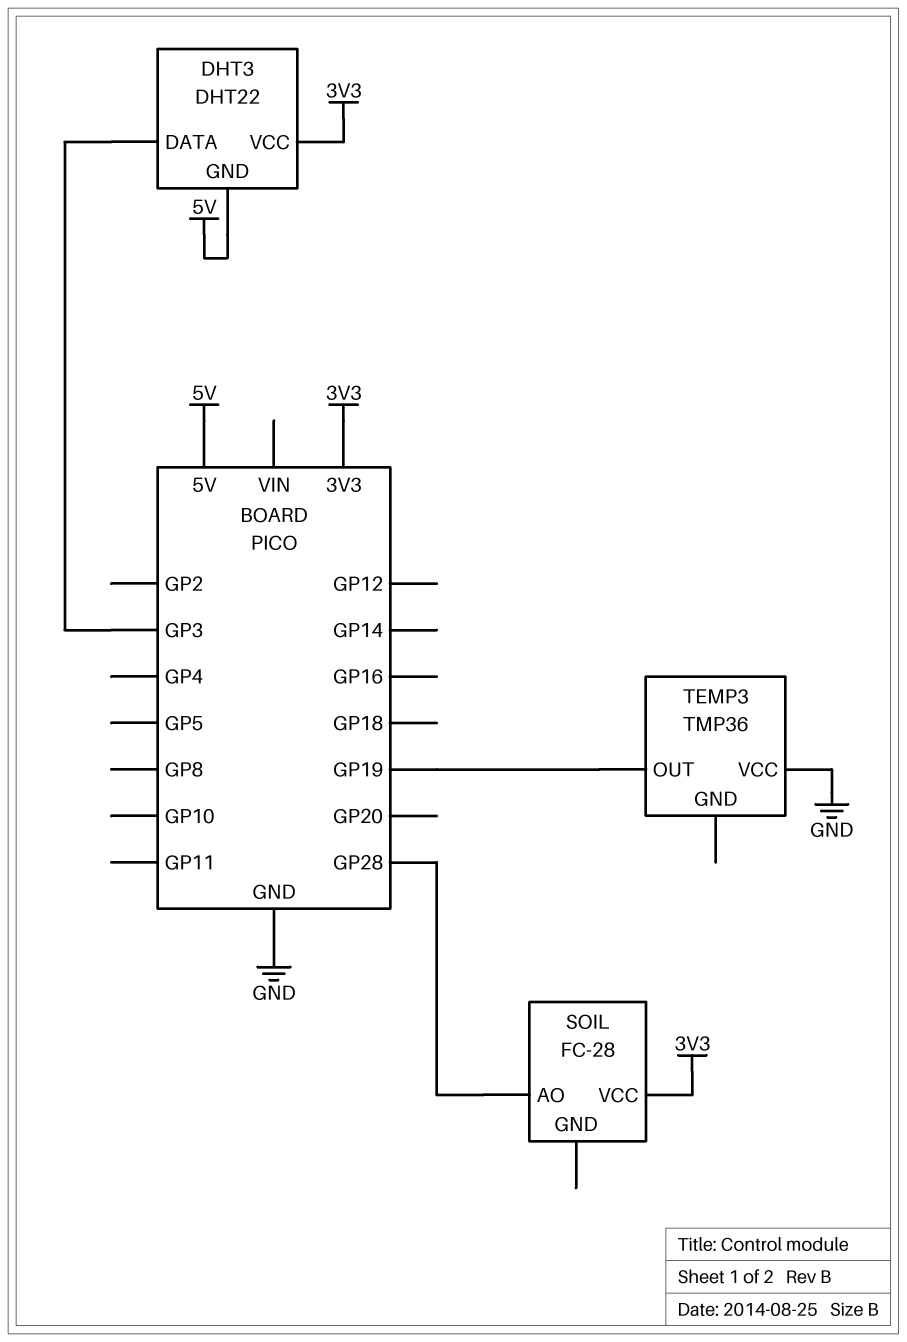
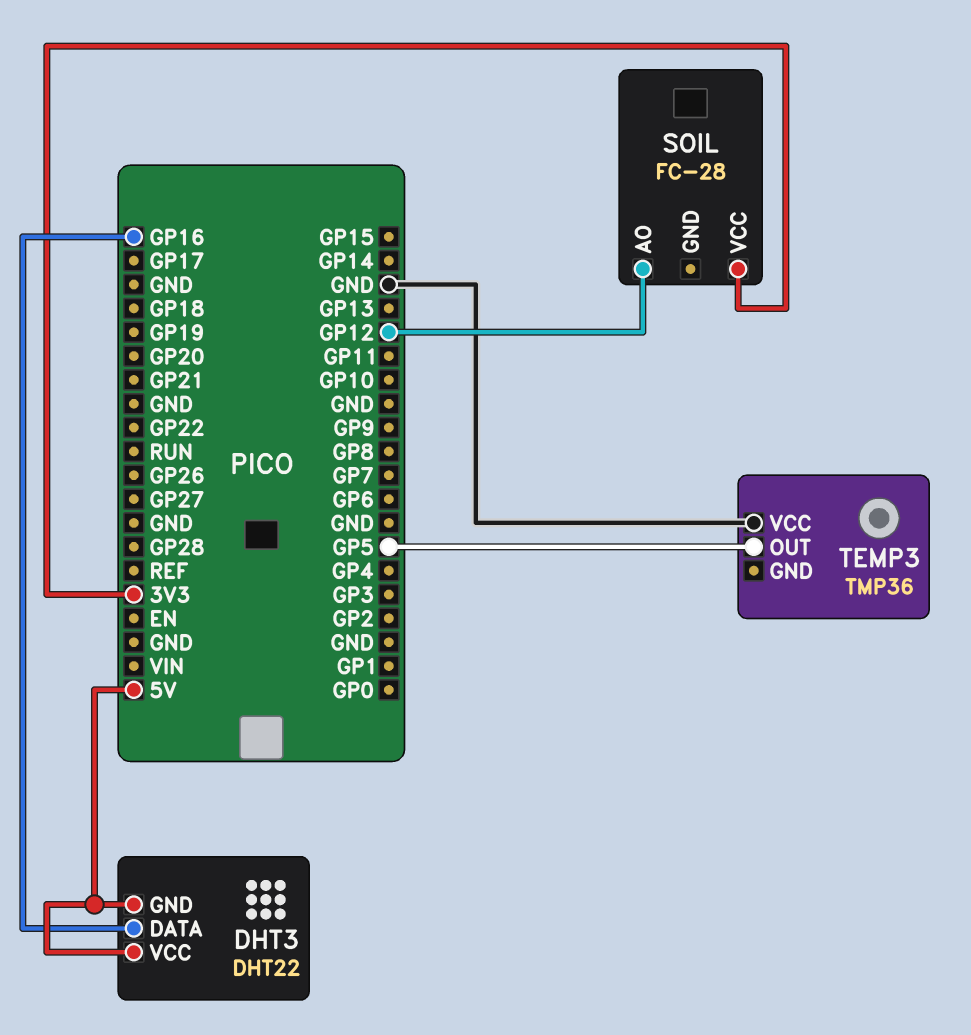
DHT3 pin DATA: GP3 -> GP16
DHT3 pin VCC: 3V3 -> 5V
SOIL pin AO: GP28 -> GP12
TEMP3 pin OUT: GP19 -> GP5

